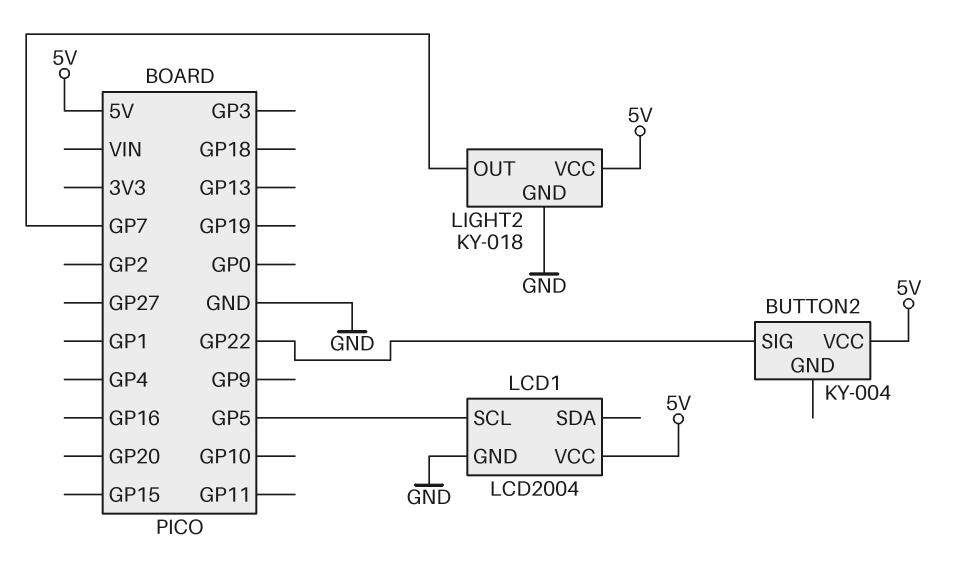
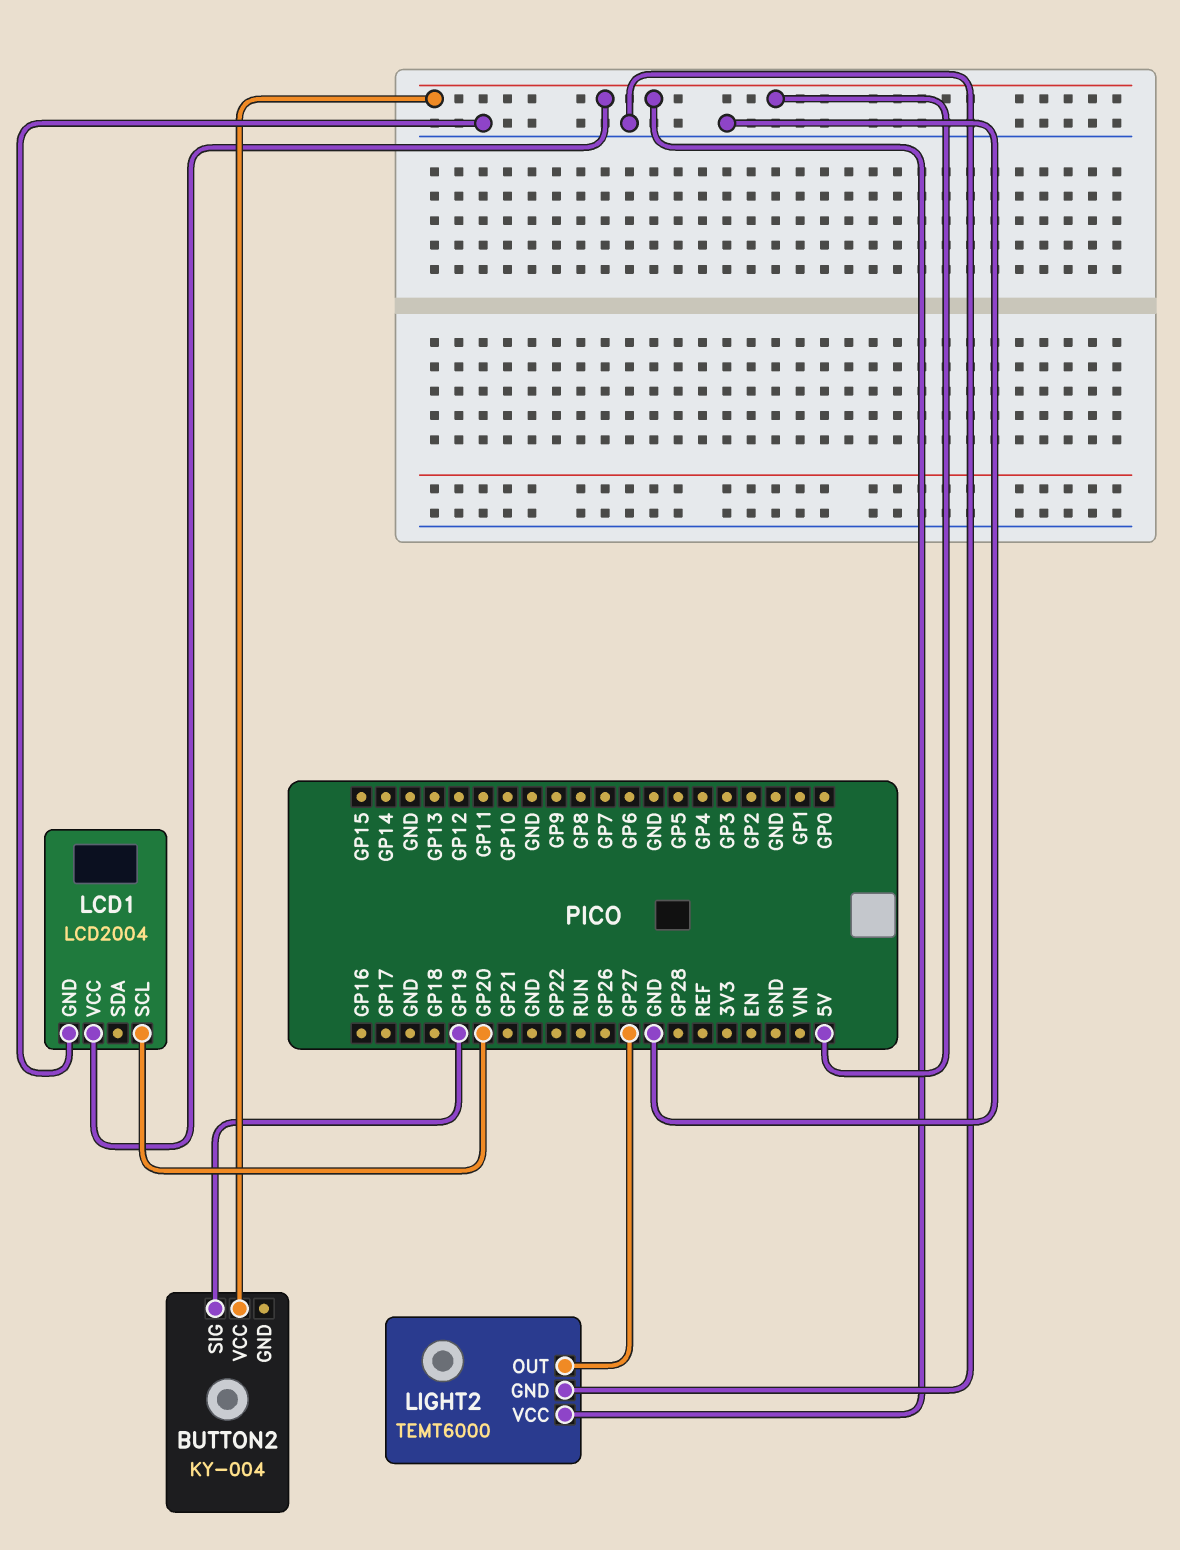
BUTTON2 pin SIG: GP22 -> GP19
LCD1 pin SCL: GP5 -> GP20
LIGHT2: KY-018 -> TEMT6000
LIGHT2 pin OUT: GP7 -> GP27

